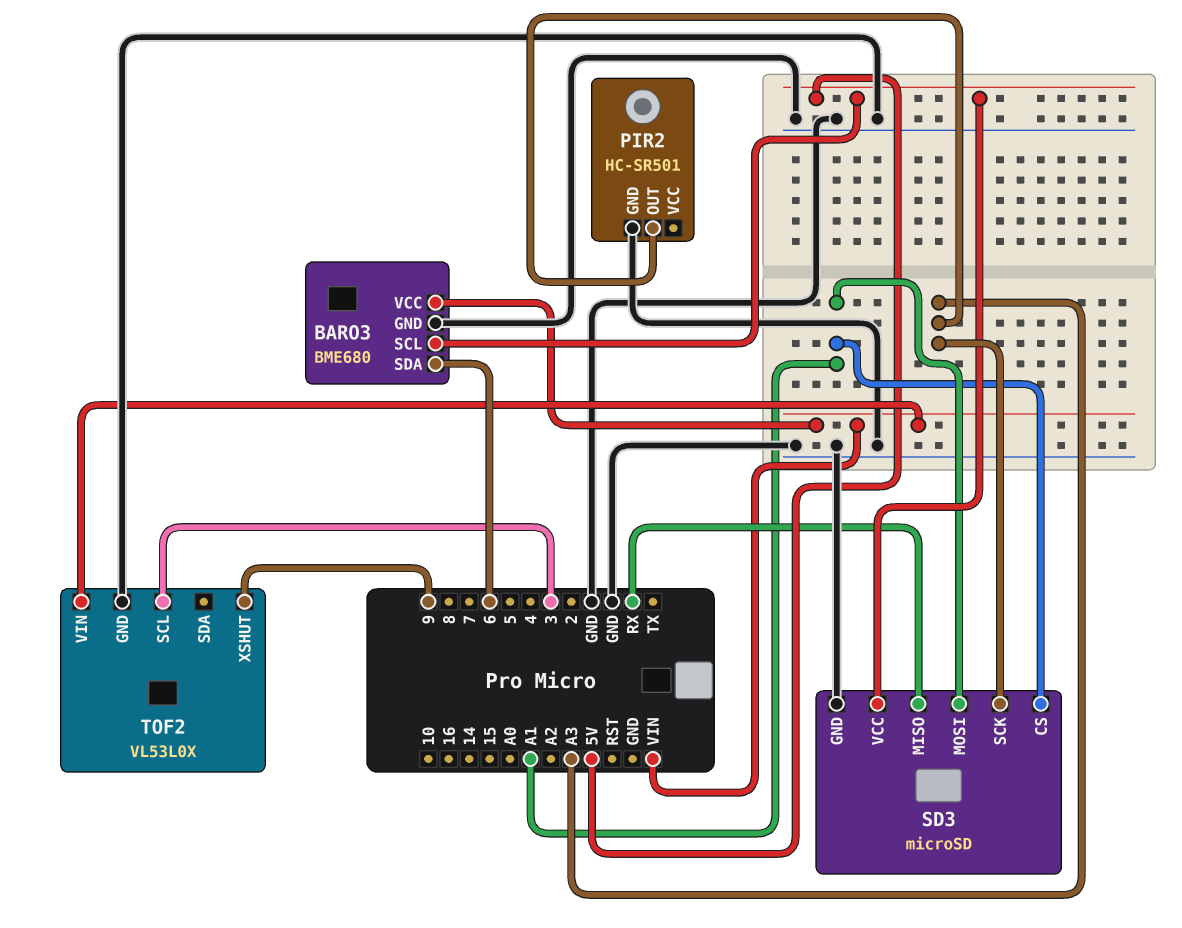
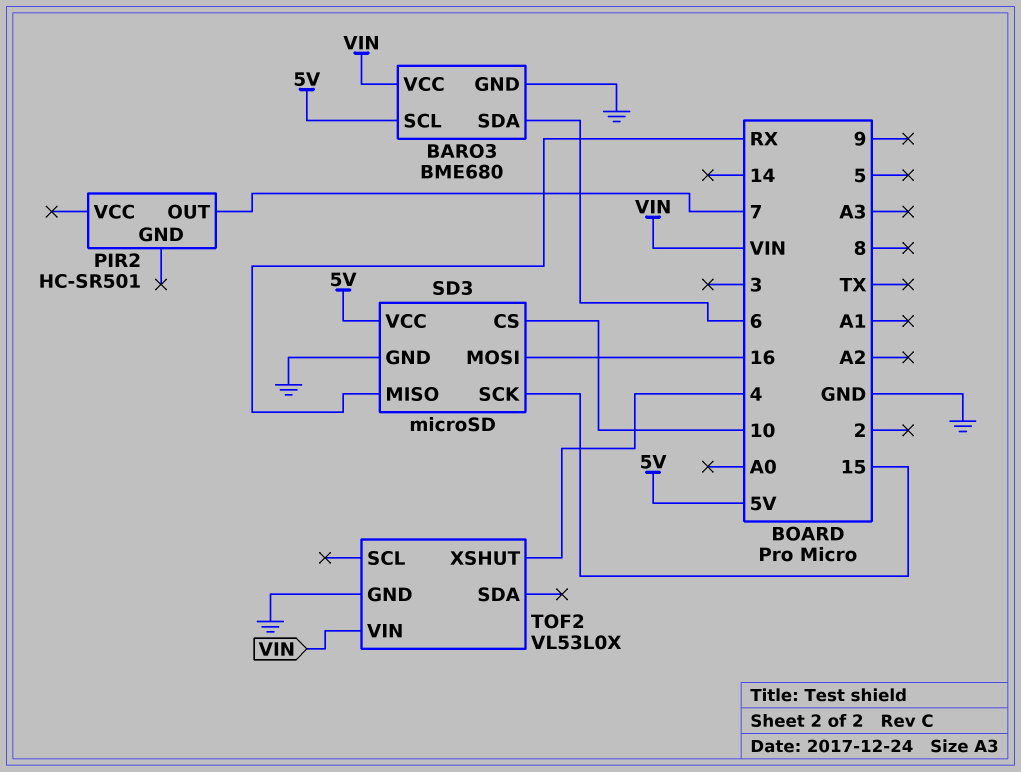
PIR2 pin GND: GND -> none
PIR2 pin OUT: A3 -> 7
SD3 pin CS: A1 -> 10
SD3 pin MOSI: A1 -> 16
SD3 pin SCK: A3 -> 15
TOF2 pin SCL: 3 -> none
TOF2 pin XSHUT: 9 -> 4

